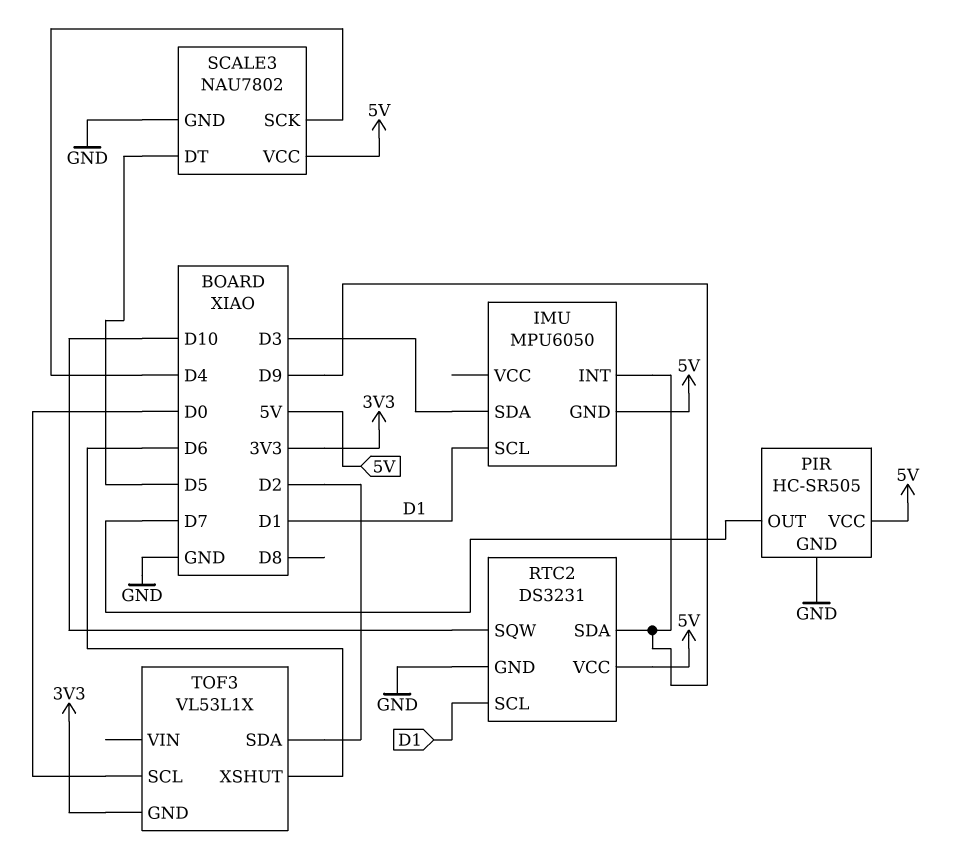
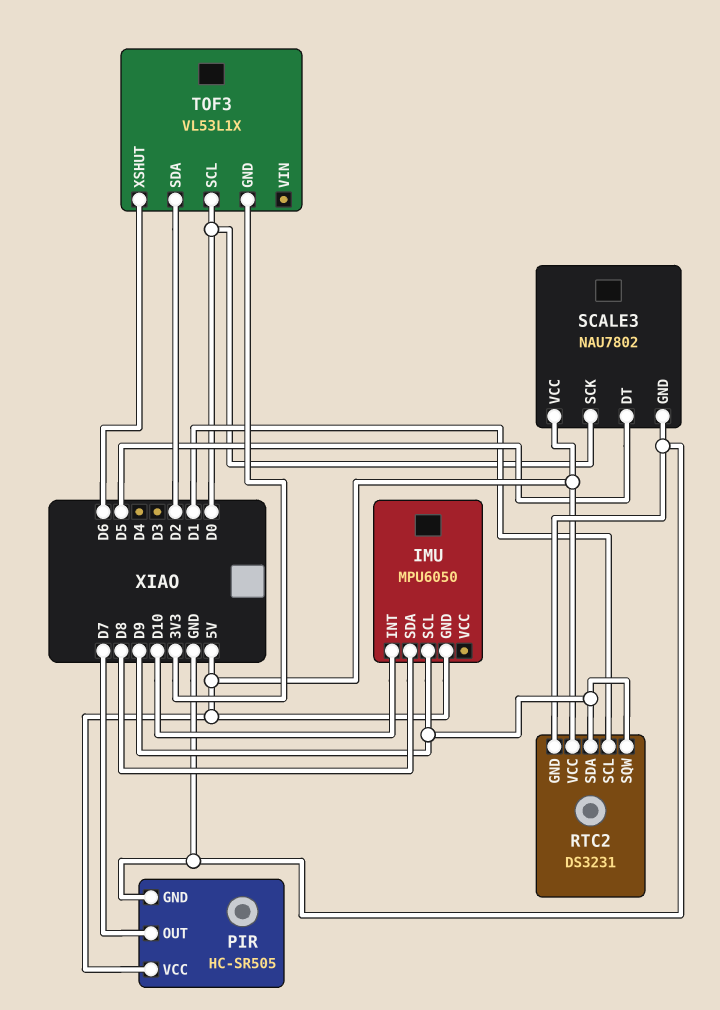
IMU pin INT: D9 -> D10
IMU pin SCL: D1 -> D9
IMU pin SDA: D3 -> D8
RTC2 pin SQW: D10 -> D9
SCALE3 pin SCK: D4 -> D0

